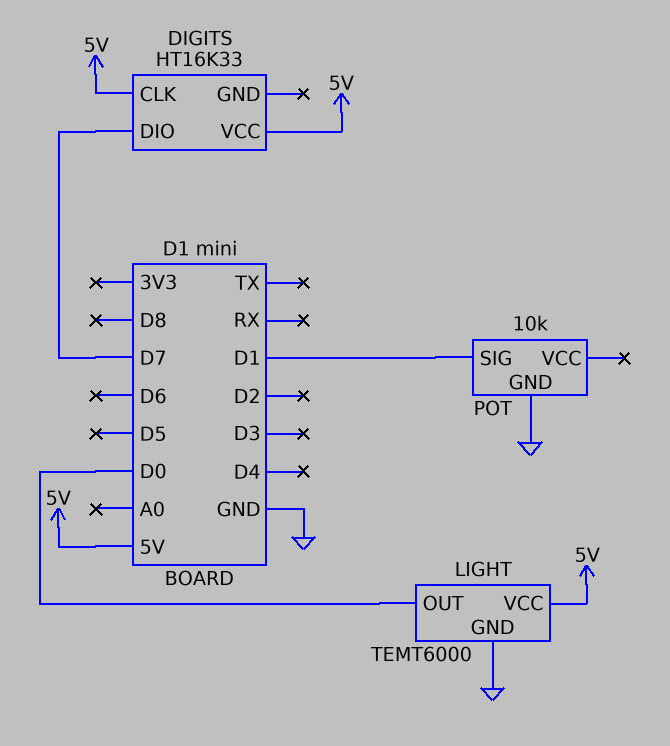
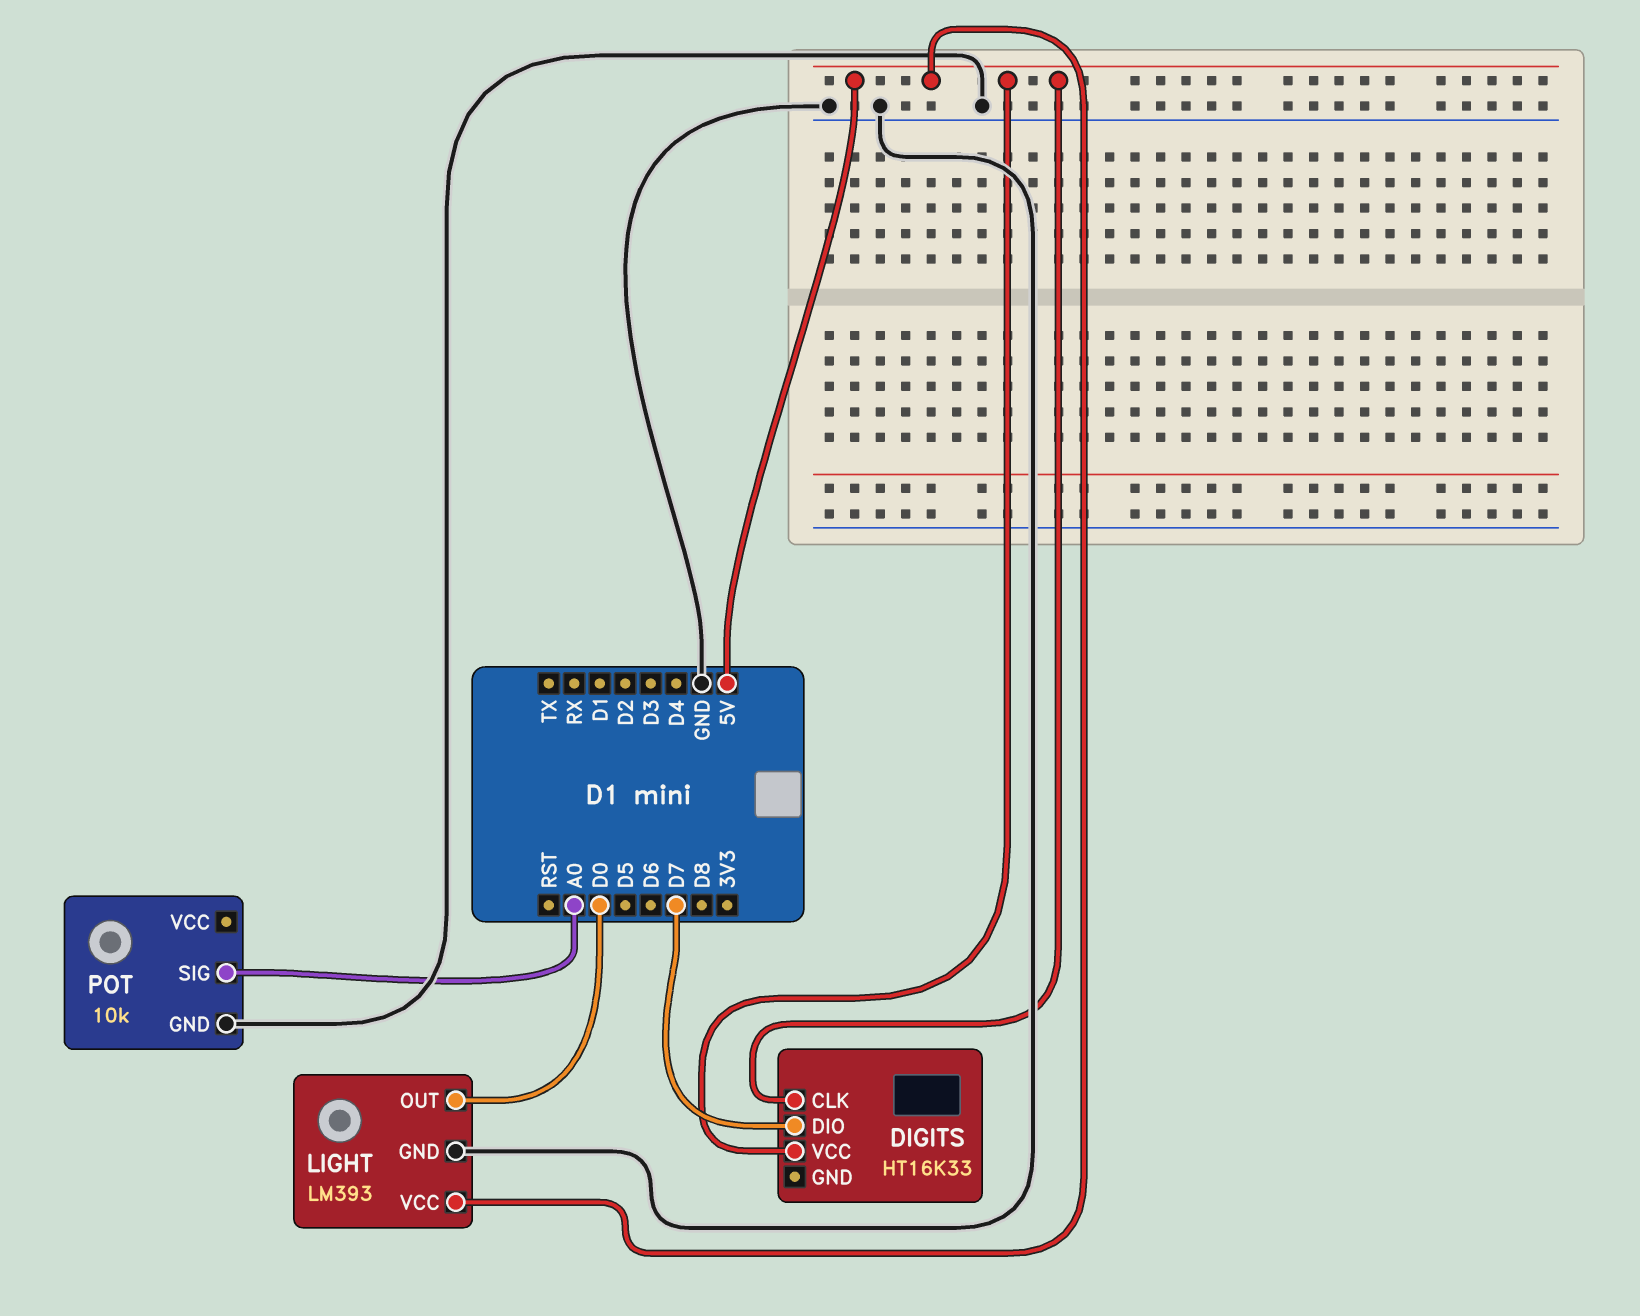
LIGHT: TEMT6000 -> LM393
POT pin SIG: D1 -> A0

